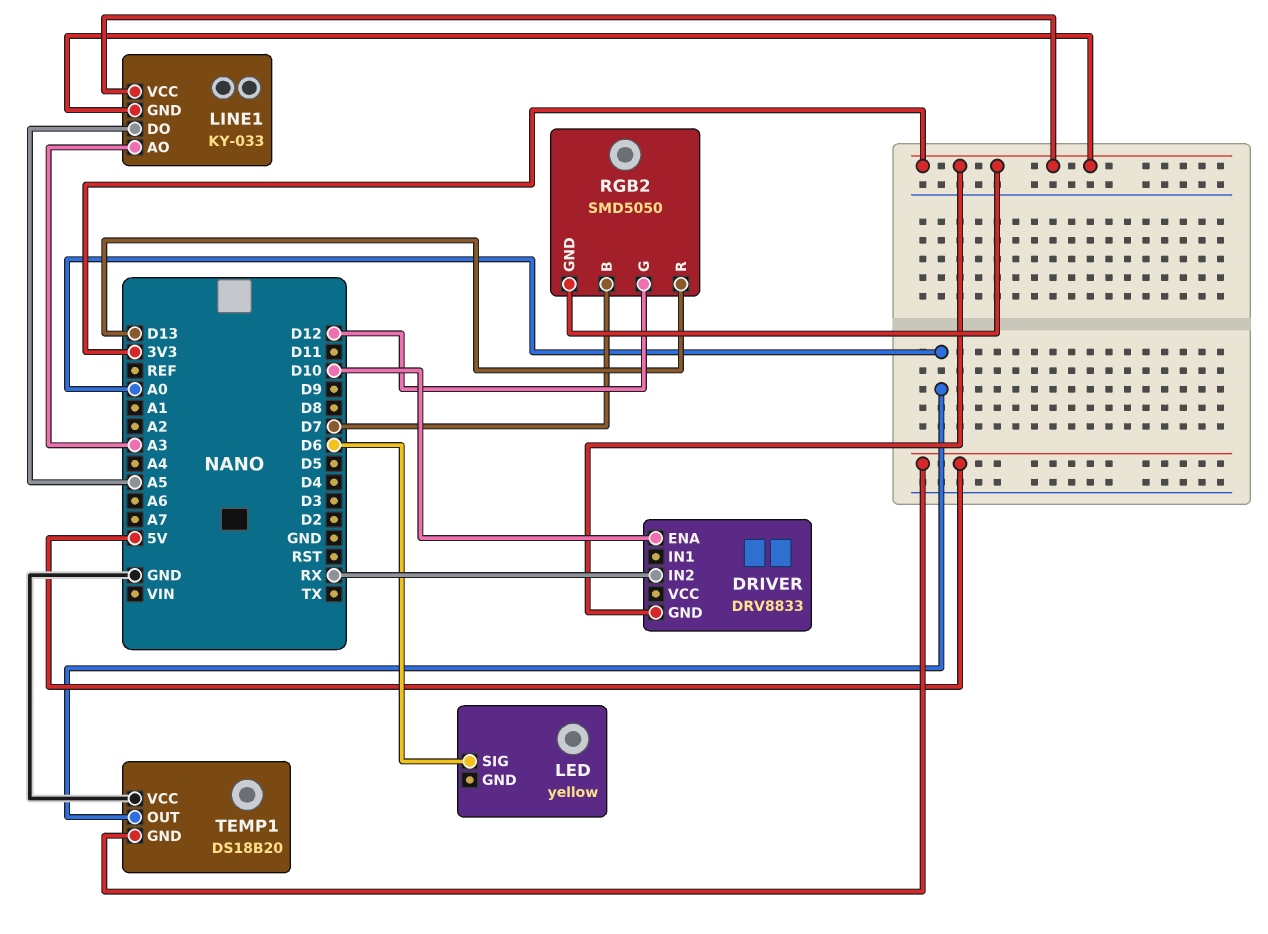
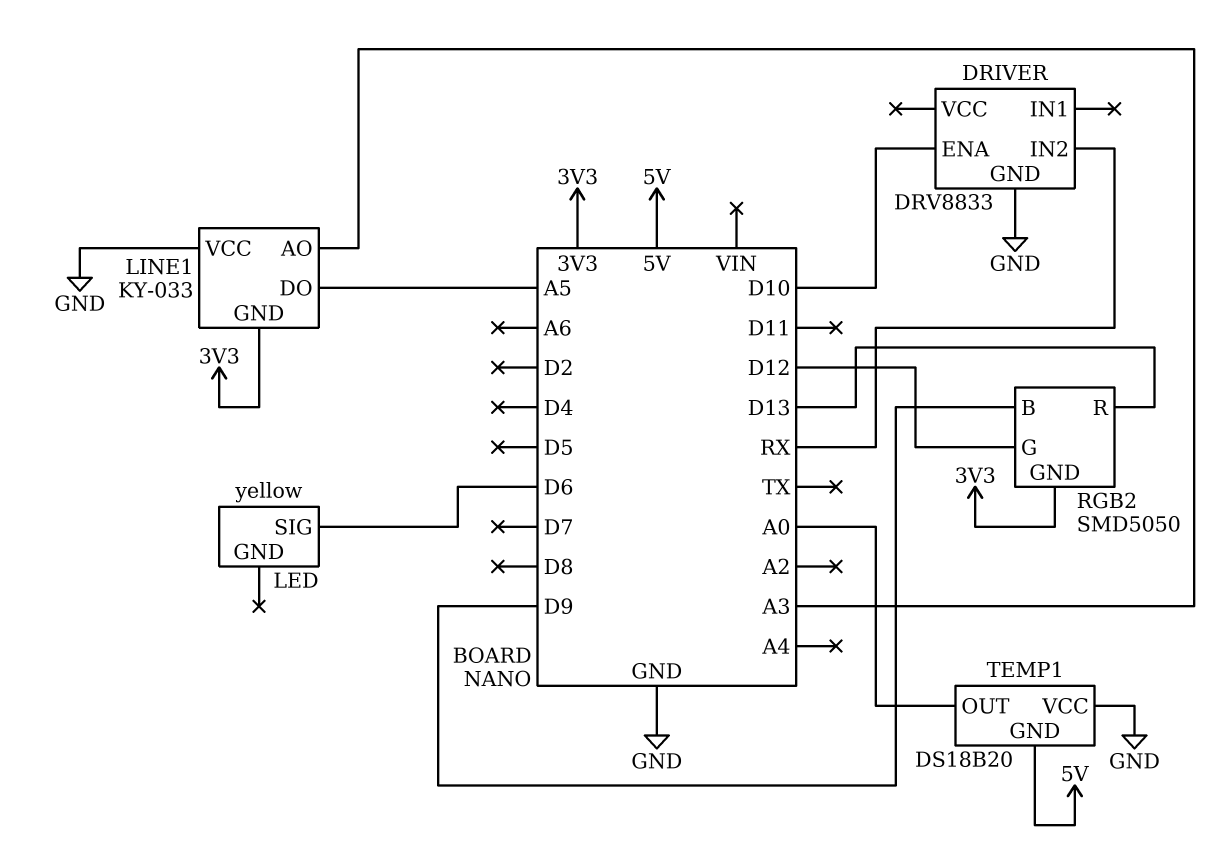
DRIVER pin GND: 3V3 -> GND
LINE1 pin VCC: 3V3 -> GND
RGB2 pin B: D7 -> D9

